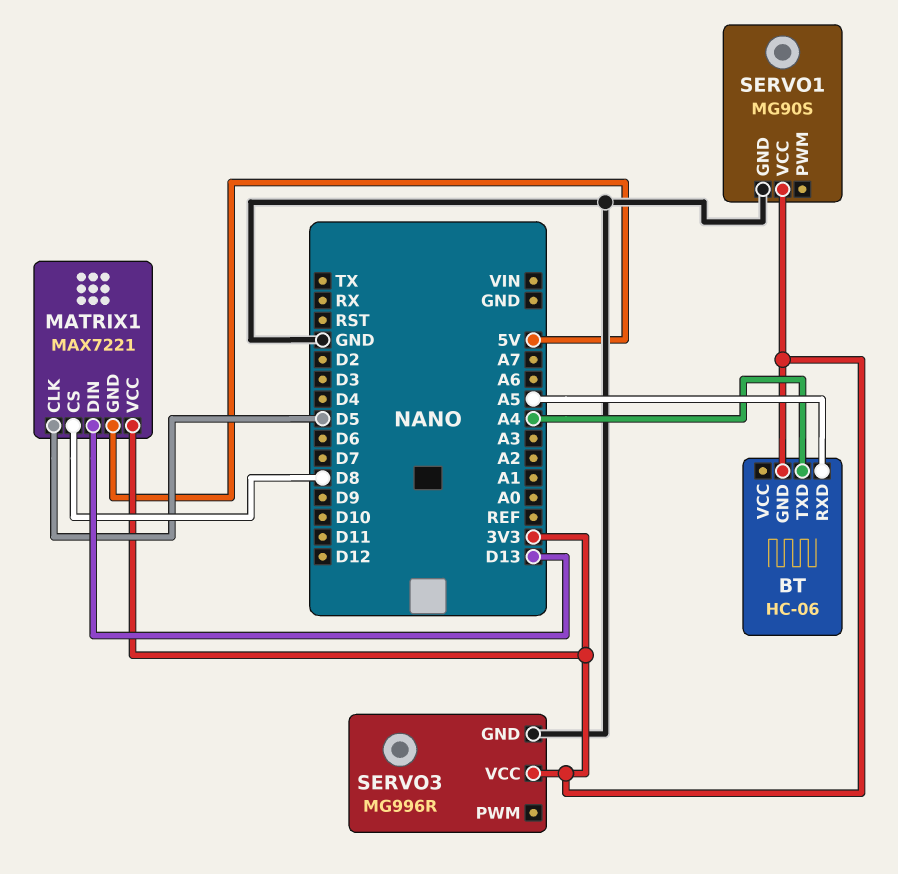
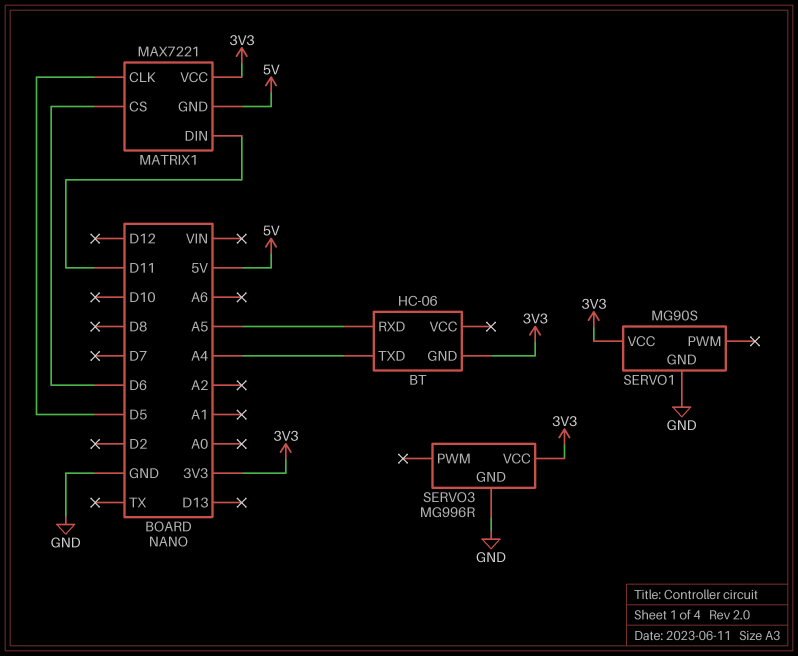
MATRIX1 pin CS: D8 -> D6
MATRIX1 pin DIN: D13 -> D11

